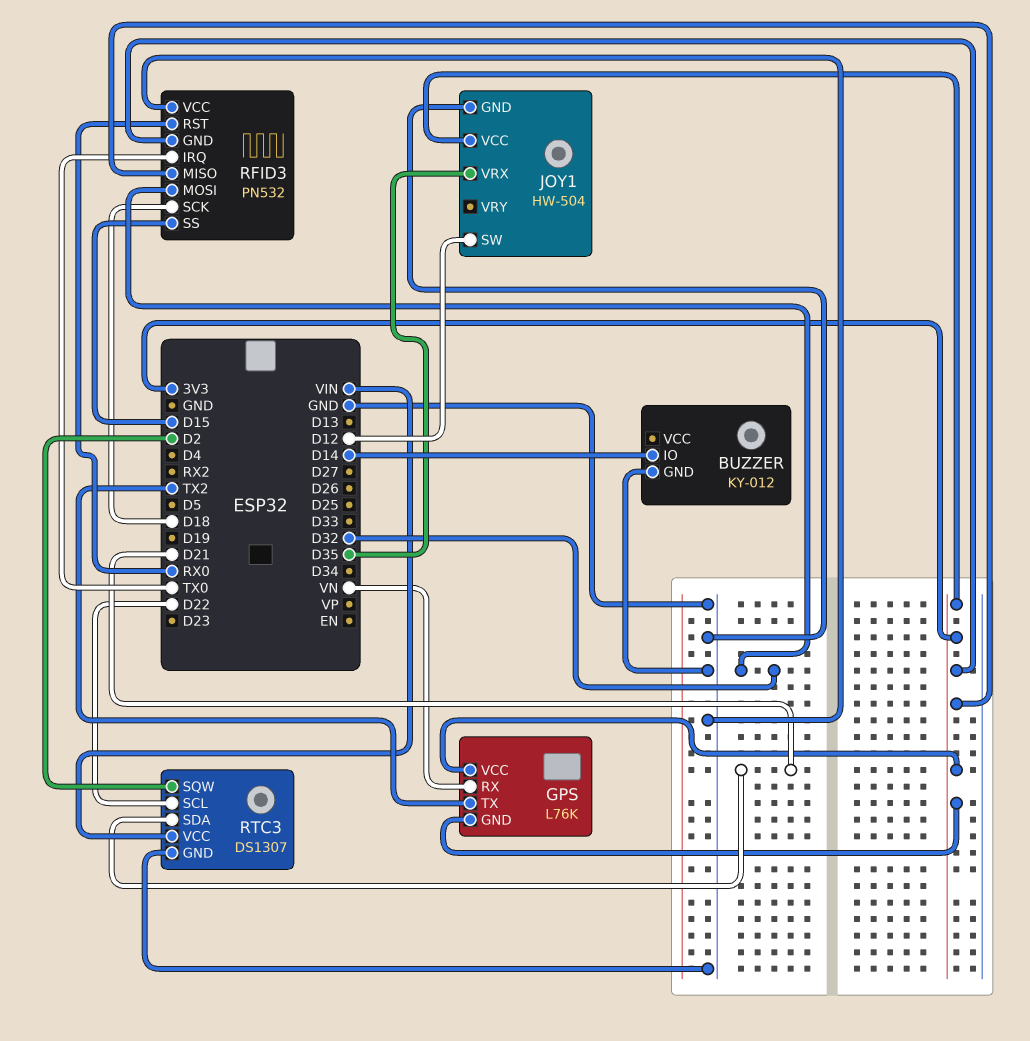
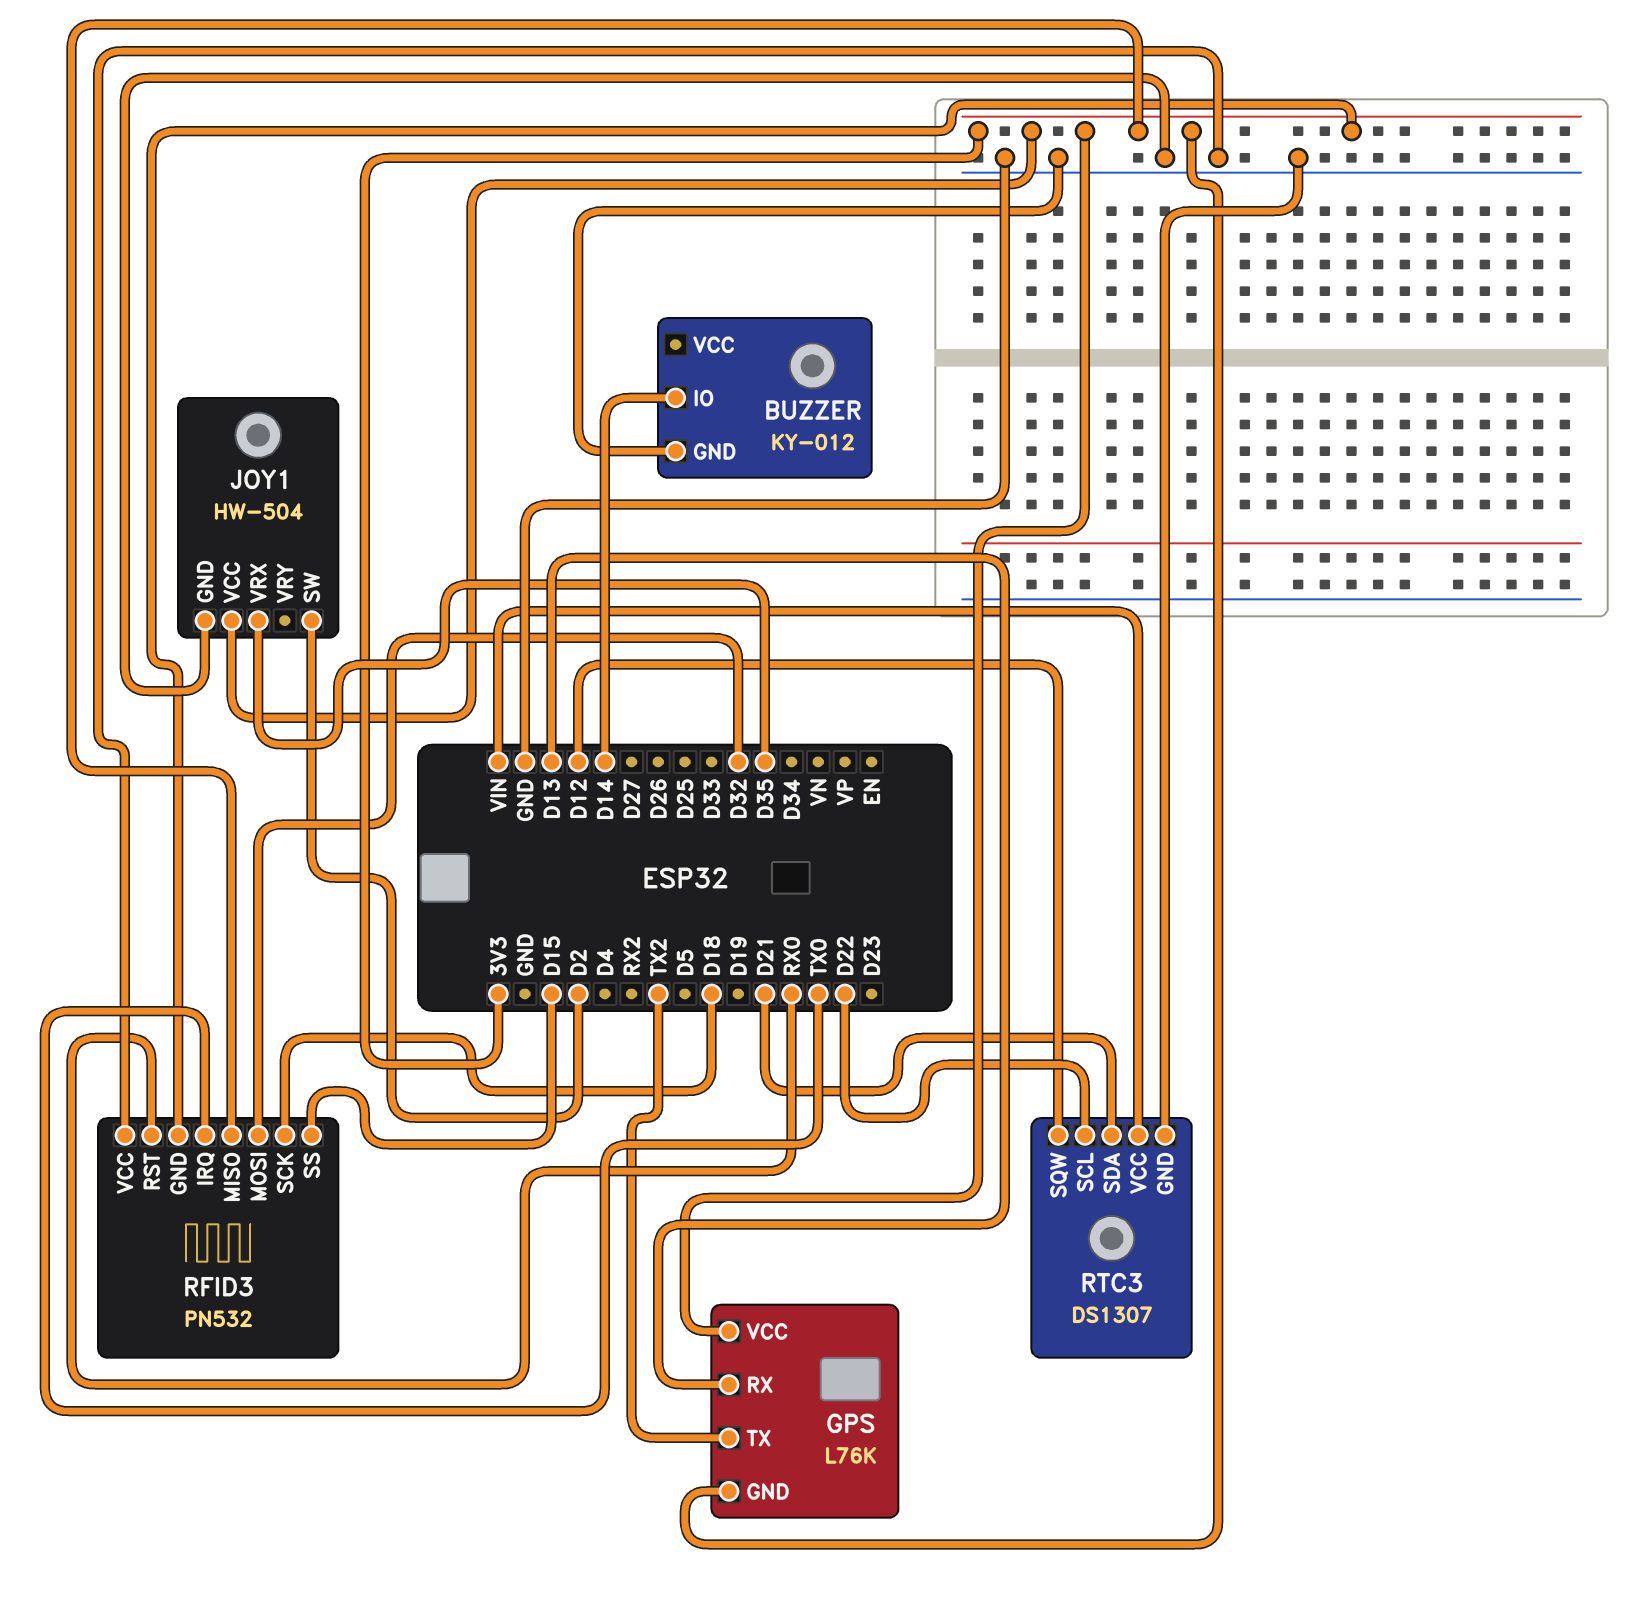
GPS pin RX: VN -> D13
JOY1 pin SW: D12 -> D2
RTC3 pin SQW: D2 -> D12

